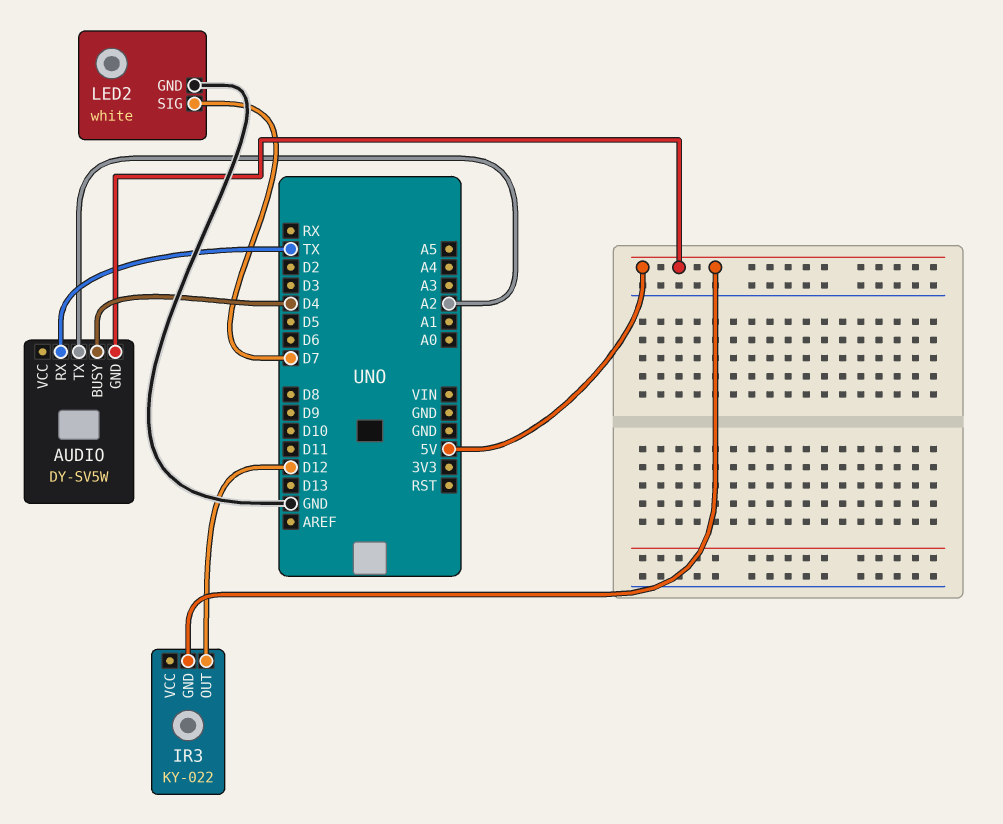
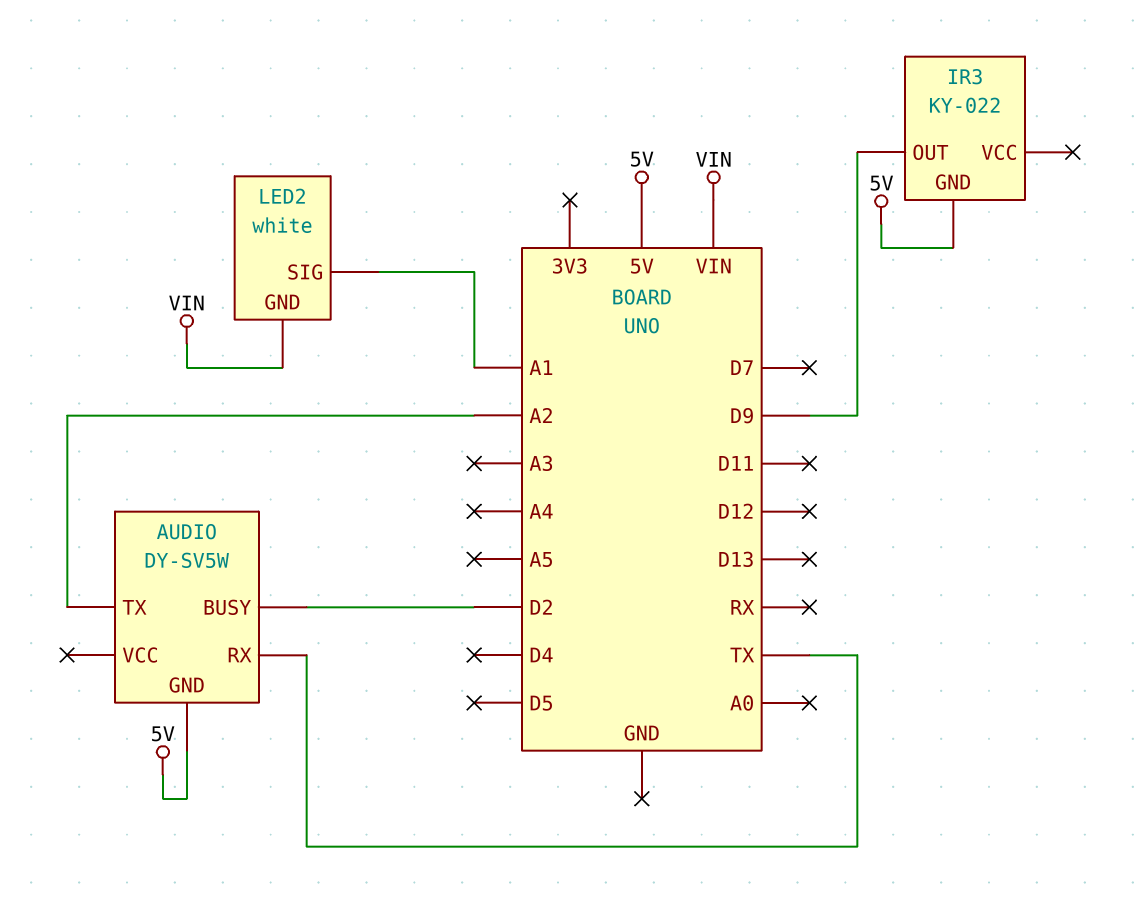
AUDIO pin BUSY: D4 -> D2
IR3 pin OUT: D12 -> D9
LED2 pin GND: GND -> VIN
LED2 pin SIG: D7 -> A1

